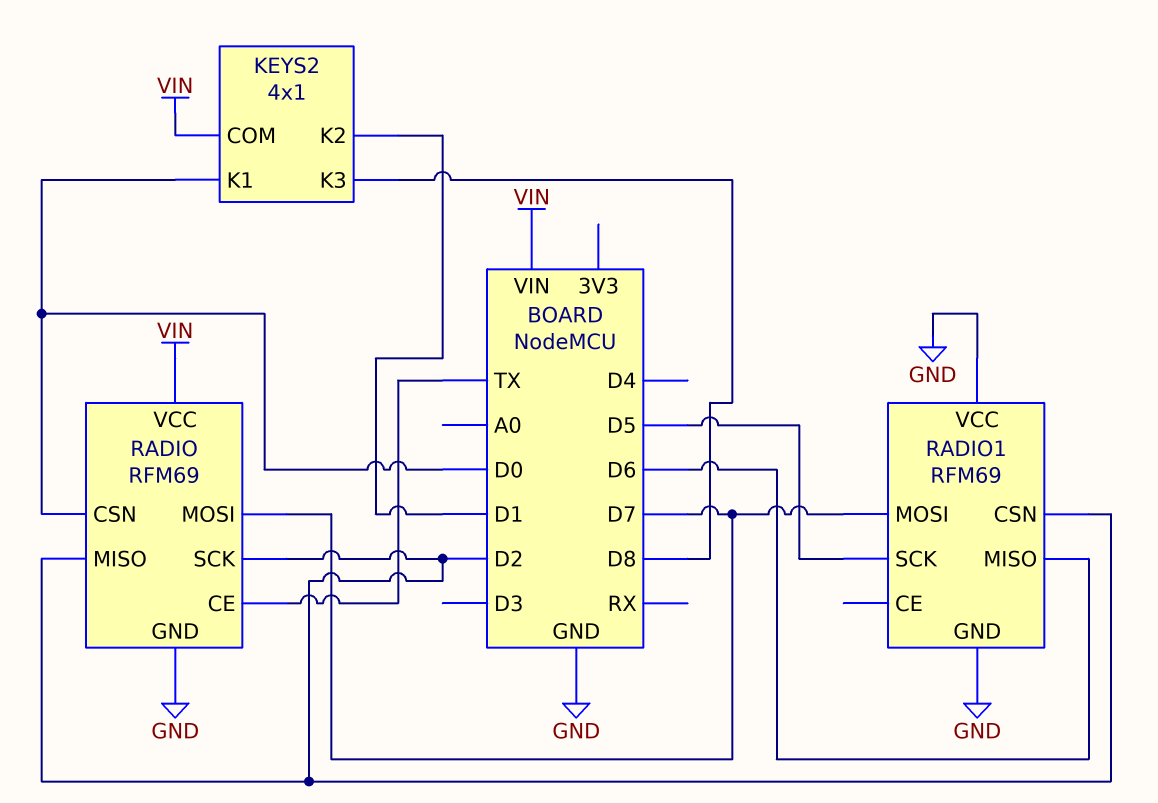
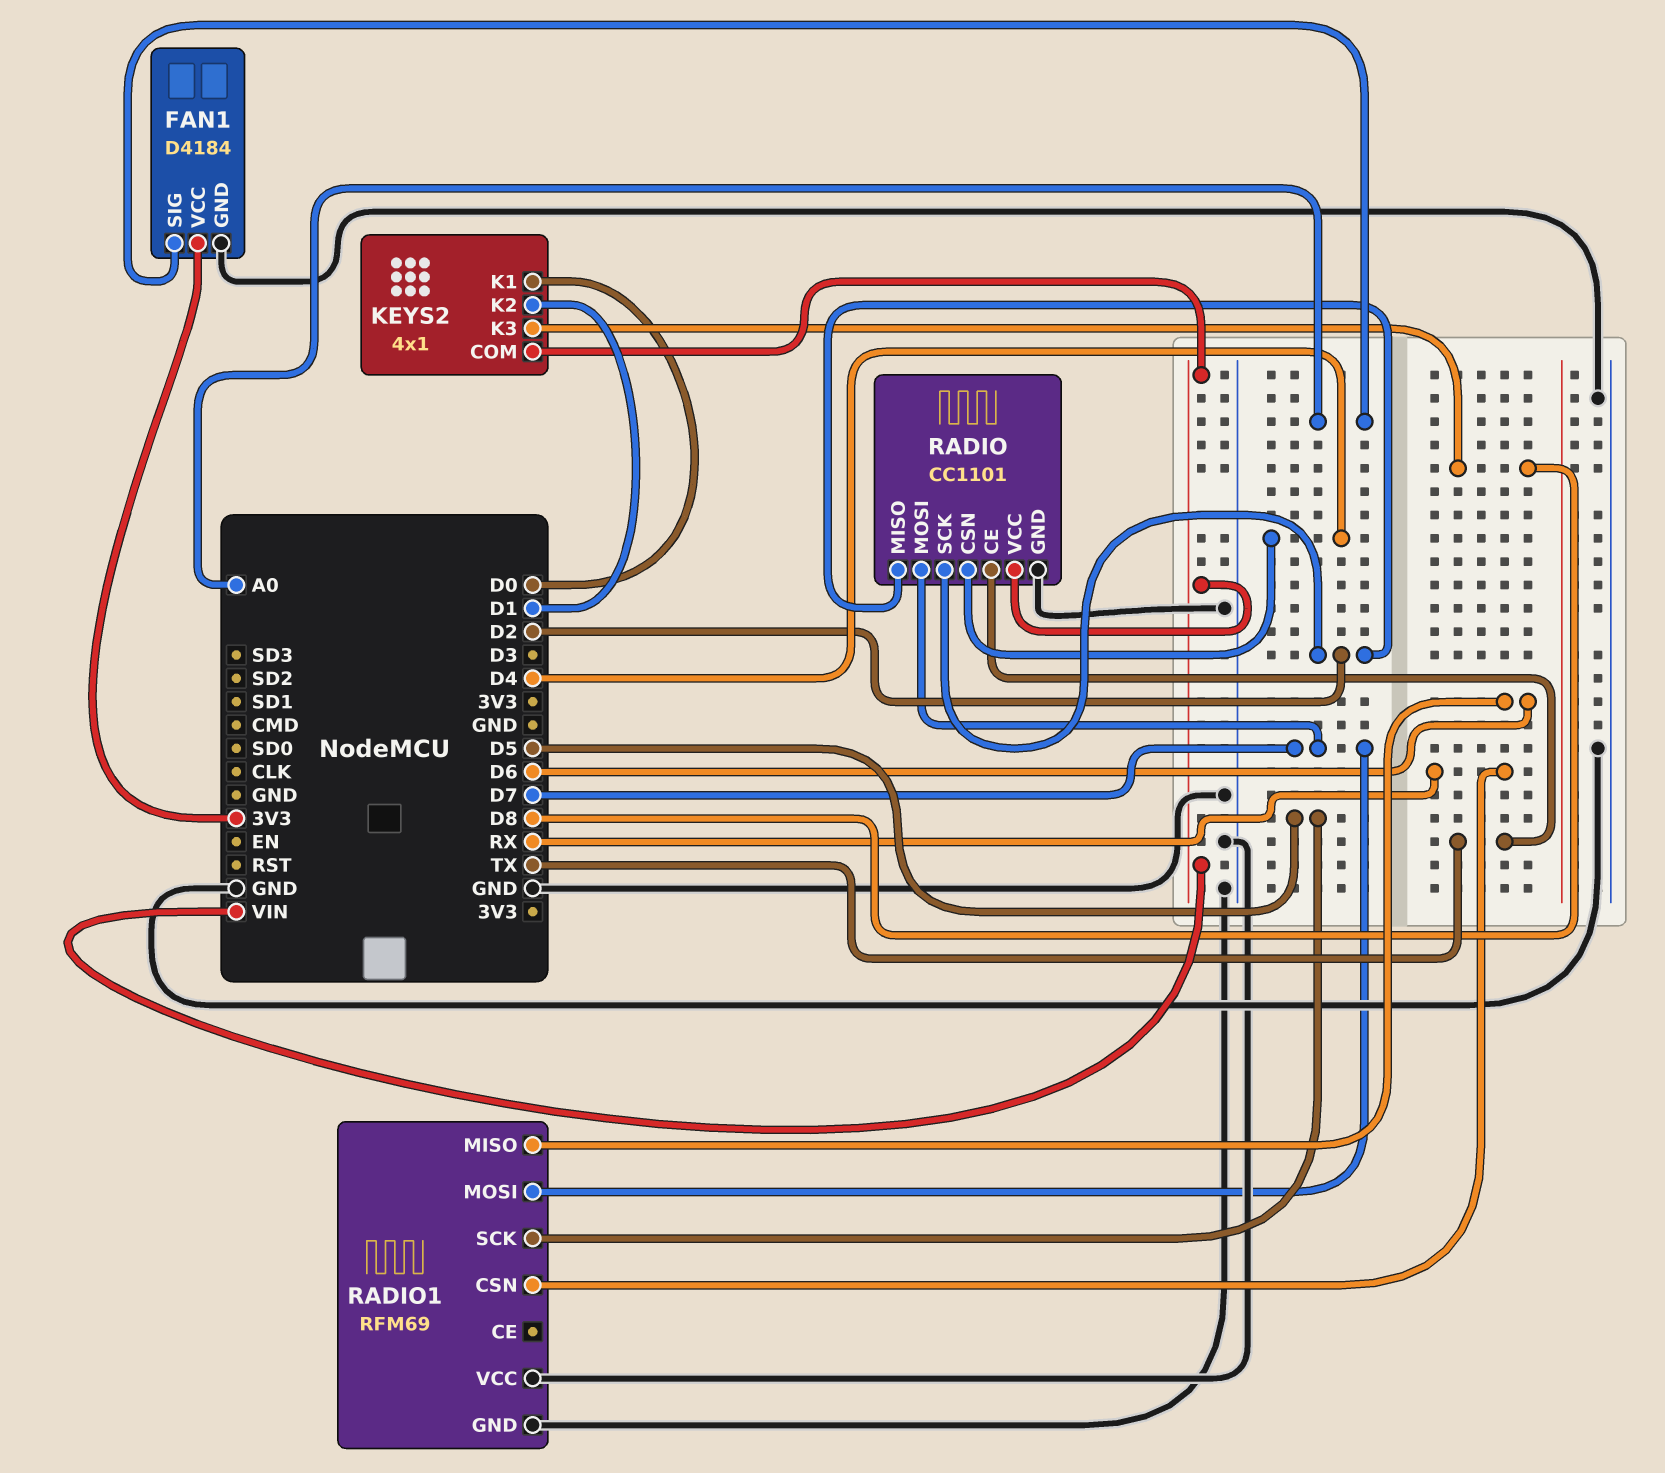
FAN1: none -> D4184
FAN1 pin GND: none -> GND
FAN1 pin SIG: none -> A0
FAN1 pin VCC: none -> 3V3
RADIO: RFM69 -> CC1101
RADIO pin CSN: D0 -> D4
RADIO1 pin CSN: D2 -> RX

